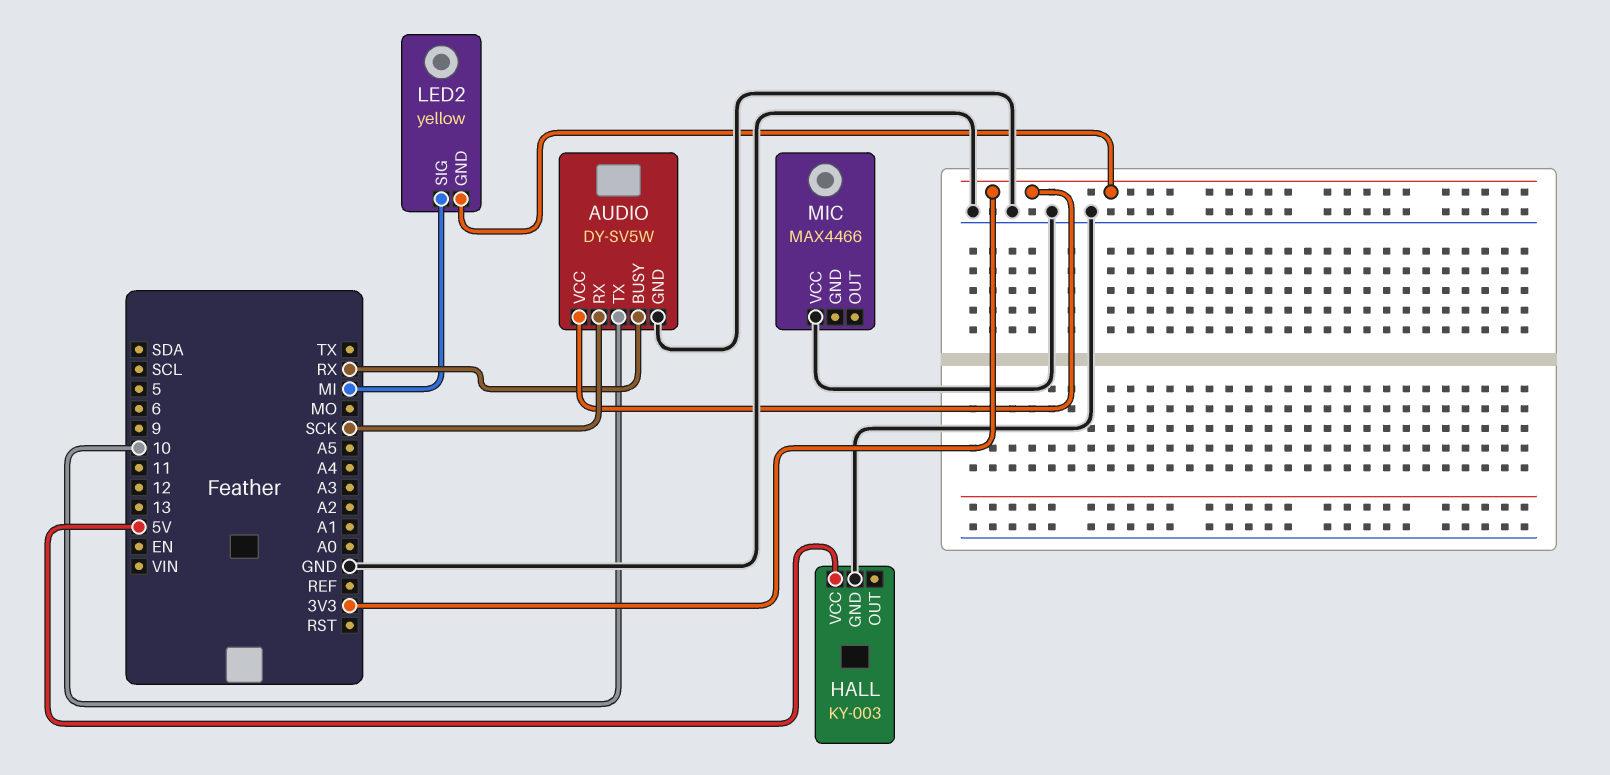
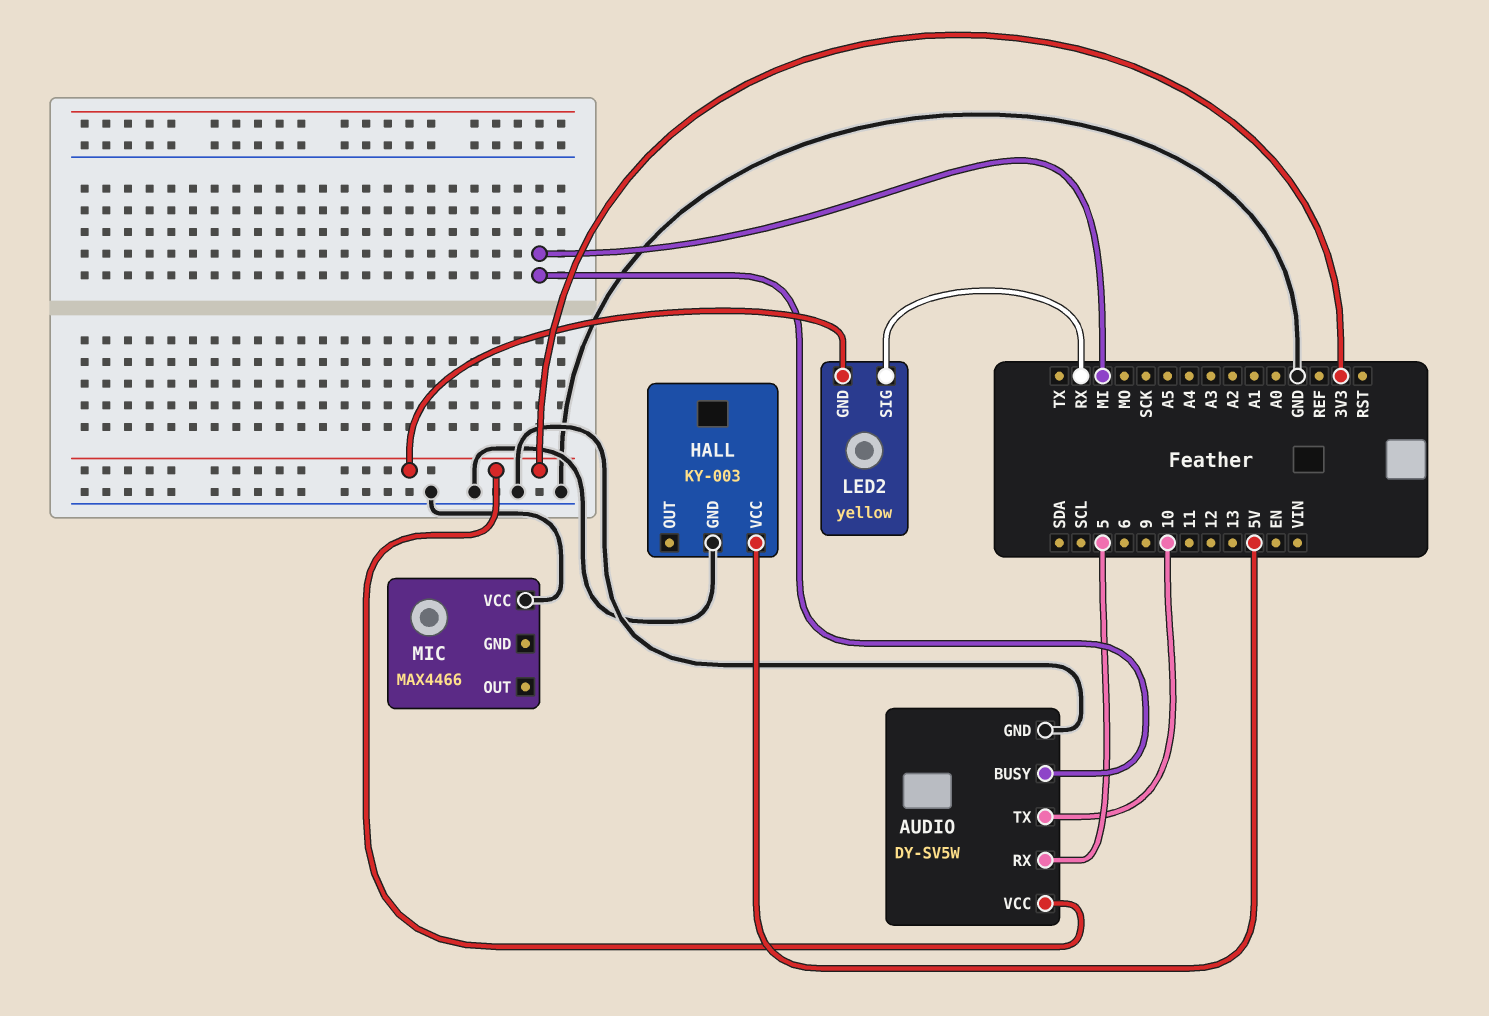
AUDIO pin BUSY: RX -> MI
AUDIO pin RX: SCK -> 5
LED2 pin SIG: MI -> RX

